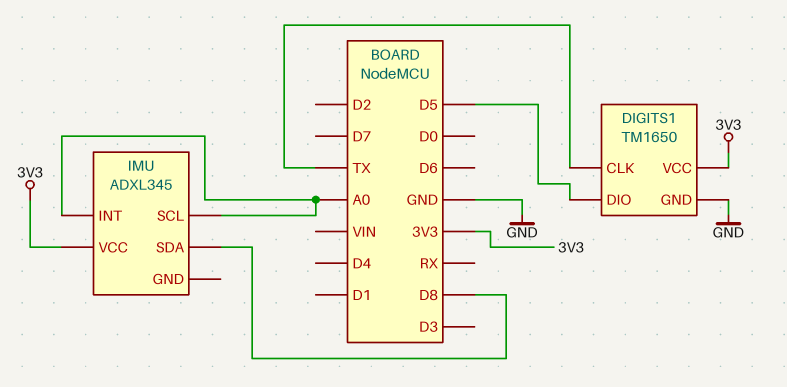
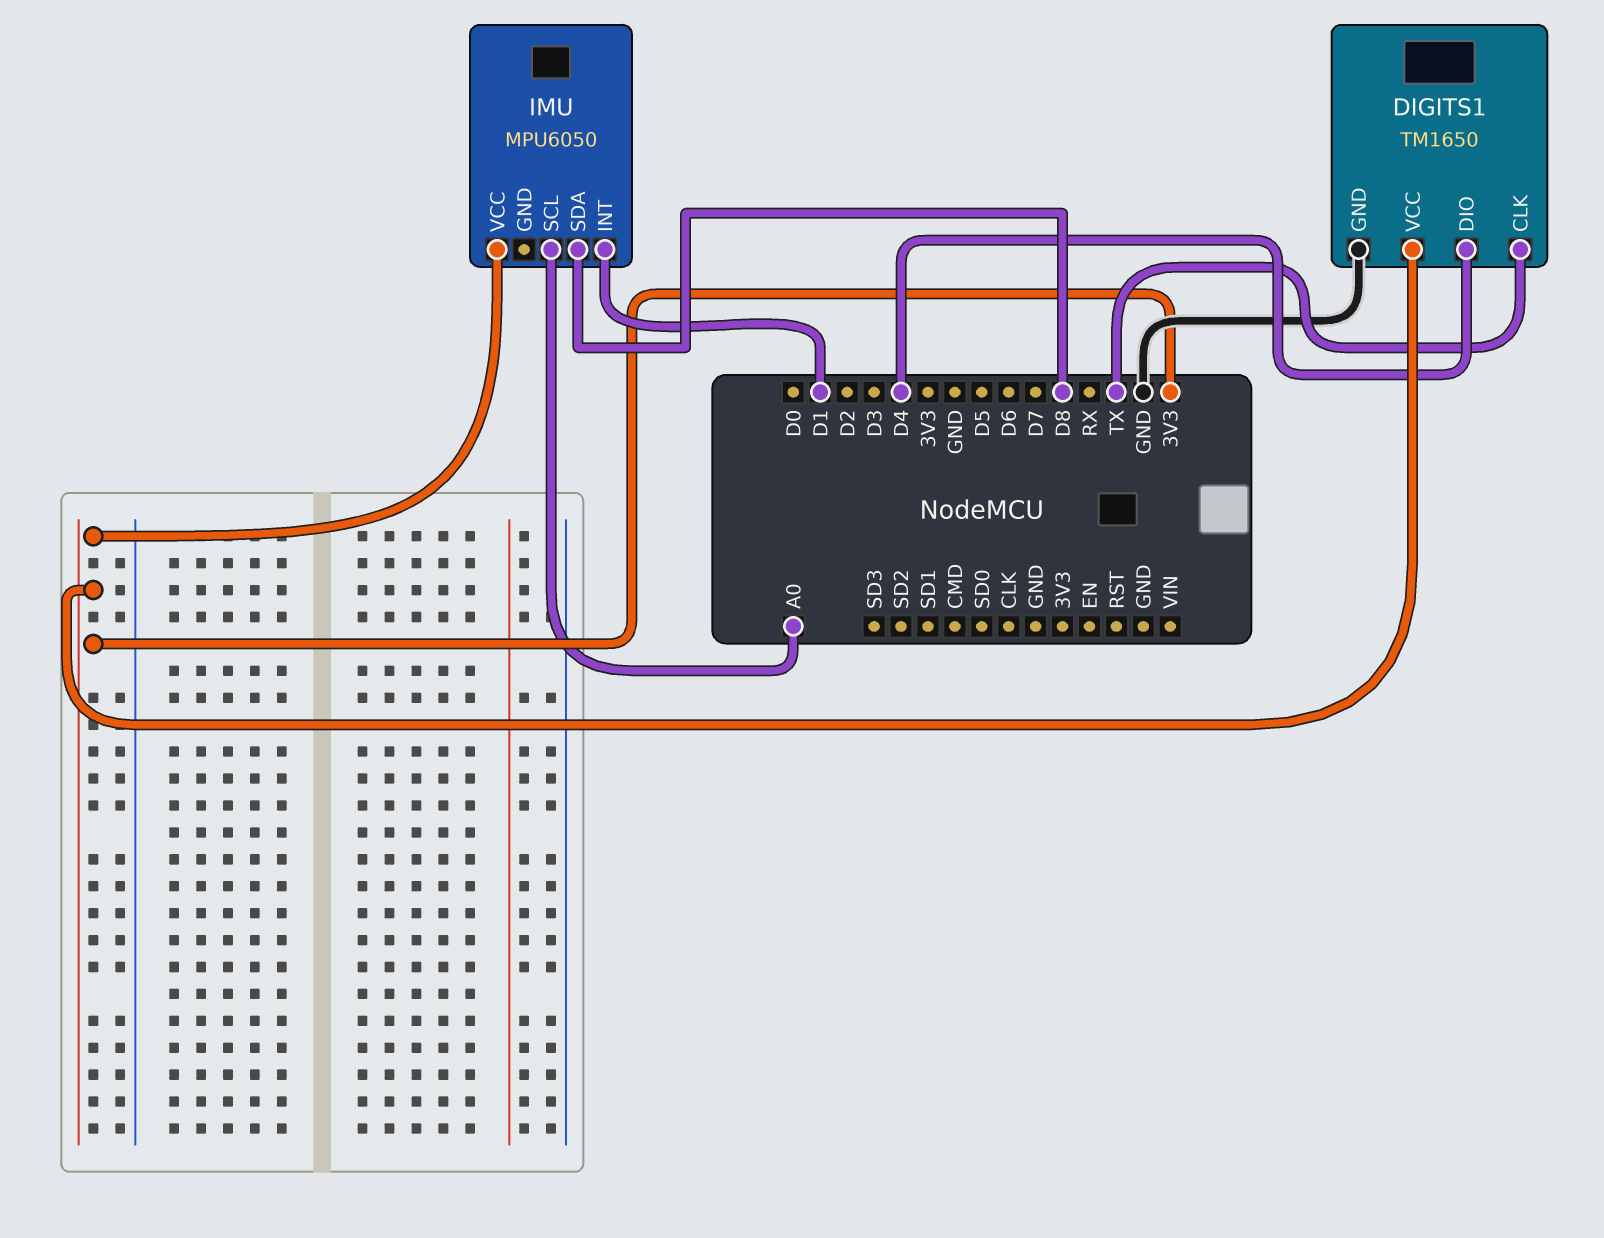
DIGITS1 pin DIO: D5 -> D4
IMU: ADXL345 -> MPU6050
IMU pin INT: A0 -> D1

